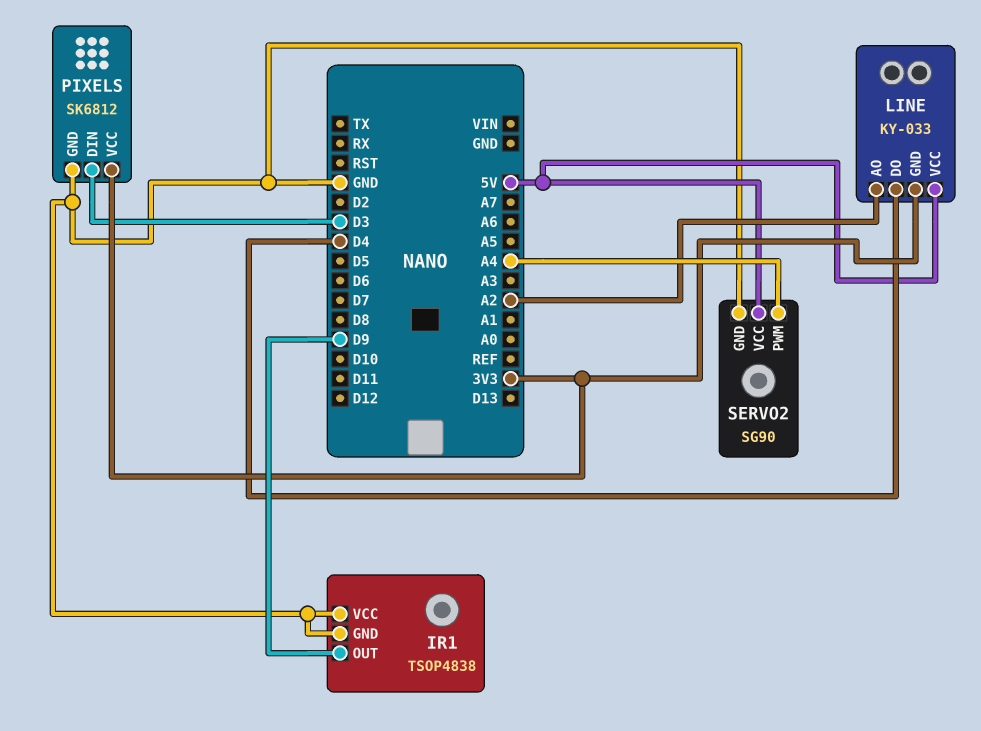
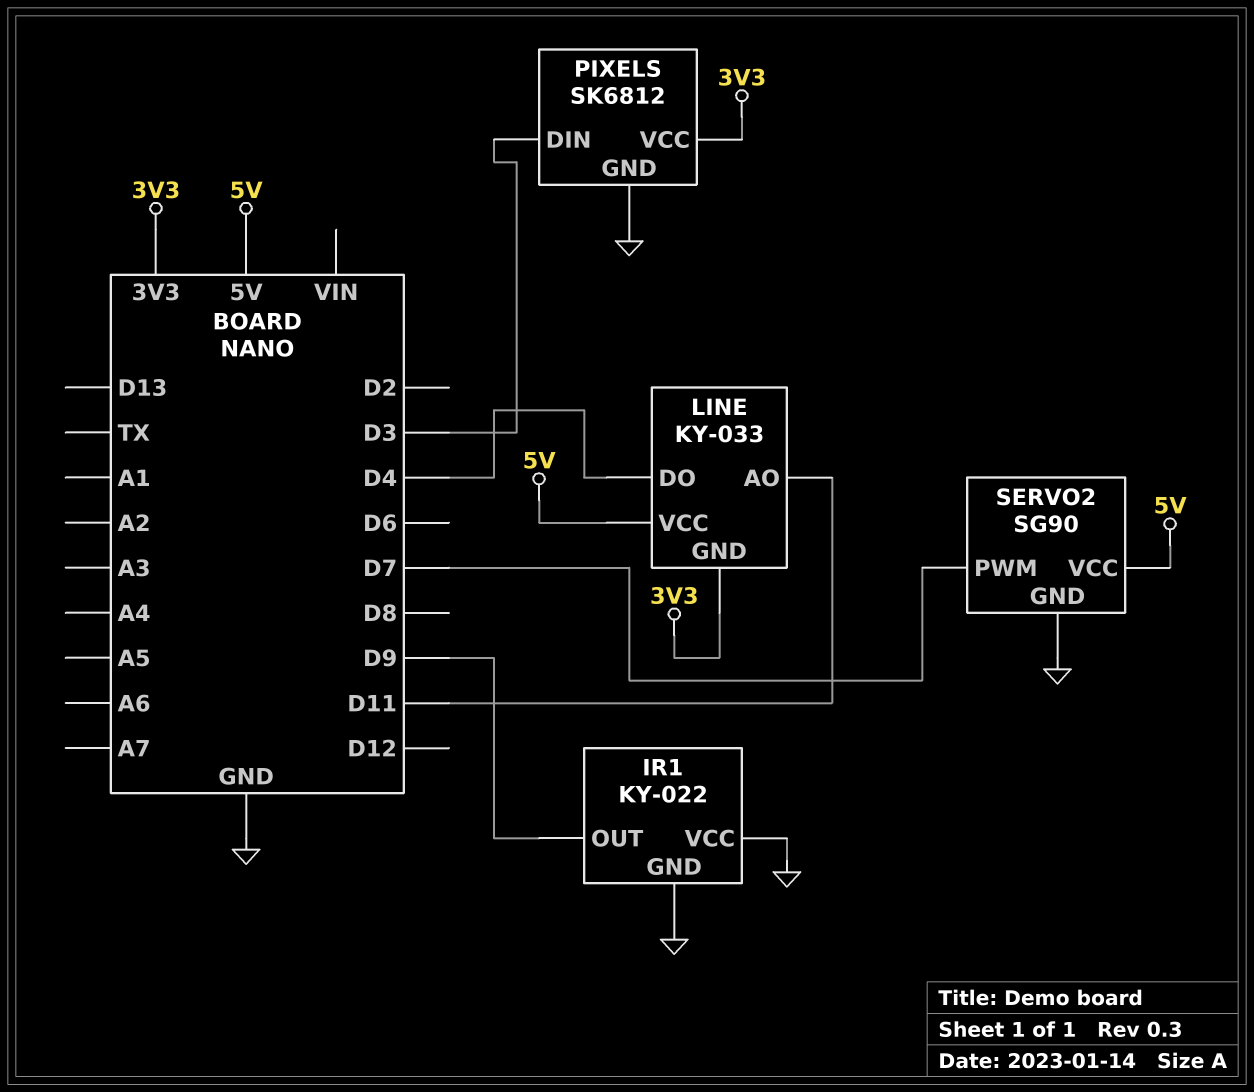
IR1: TSOP4838 -> KY-022
LINE pin AO: A2 -> D11
SERVO2 pin PWM: A4 -> D7

